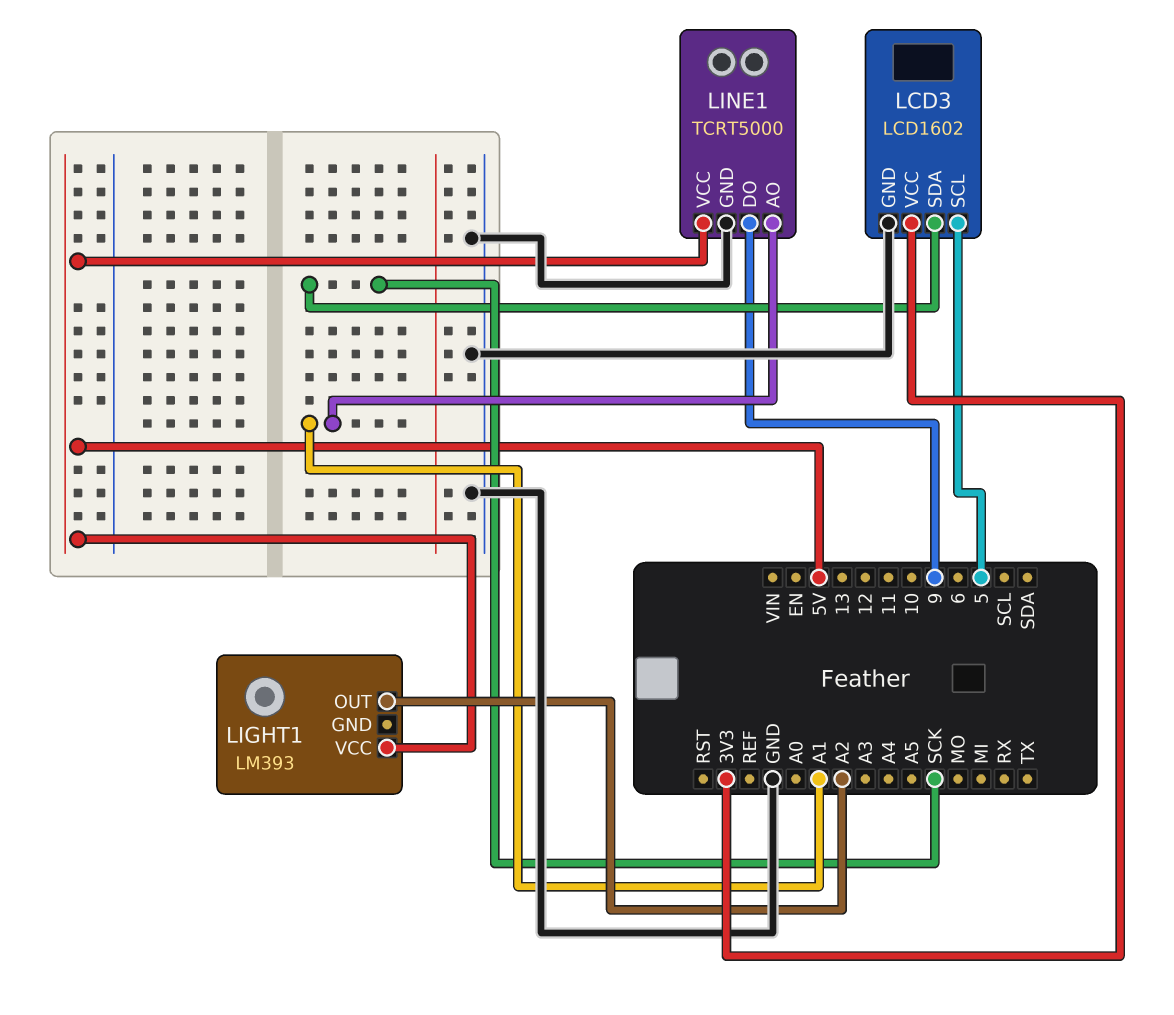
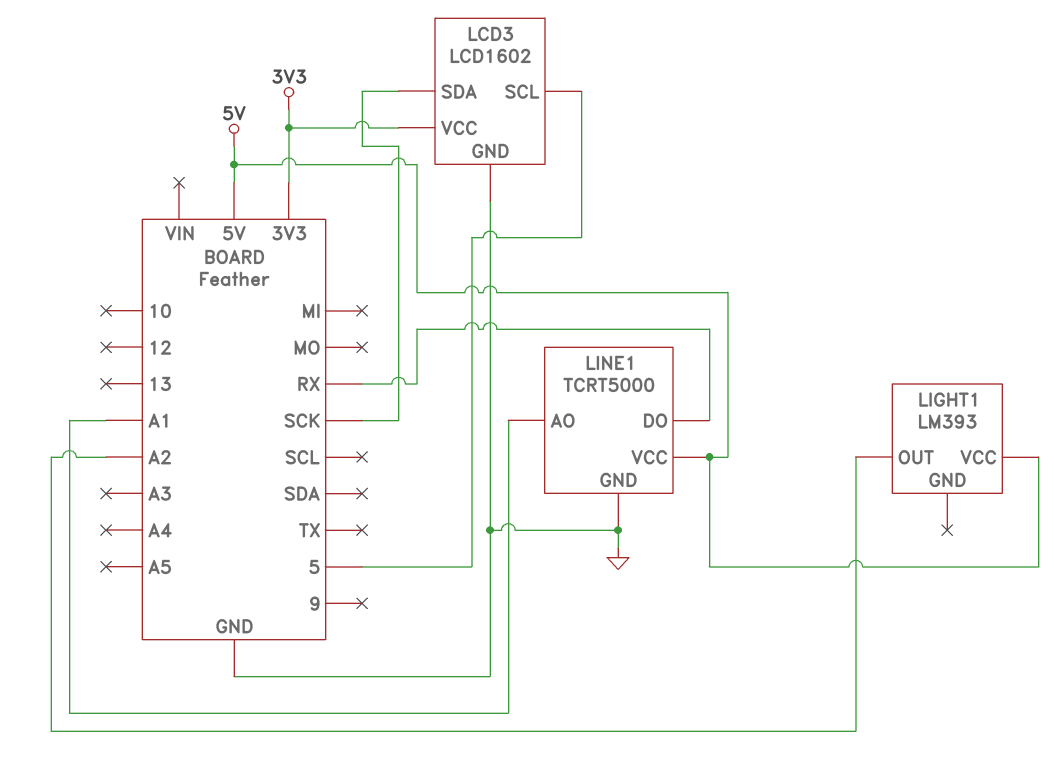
LINE1 pin DO: 9 -> RX

